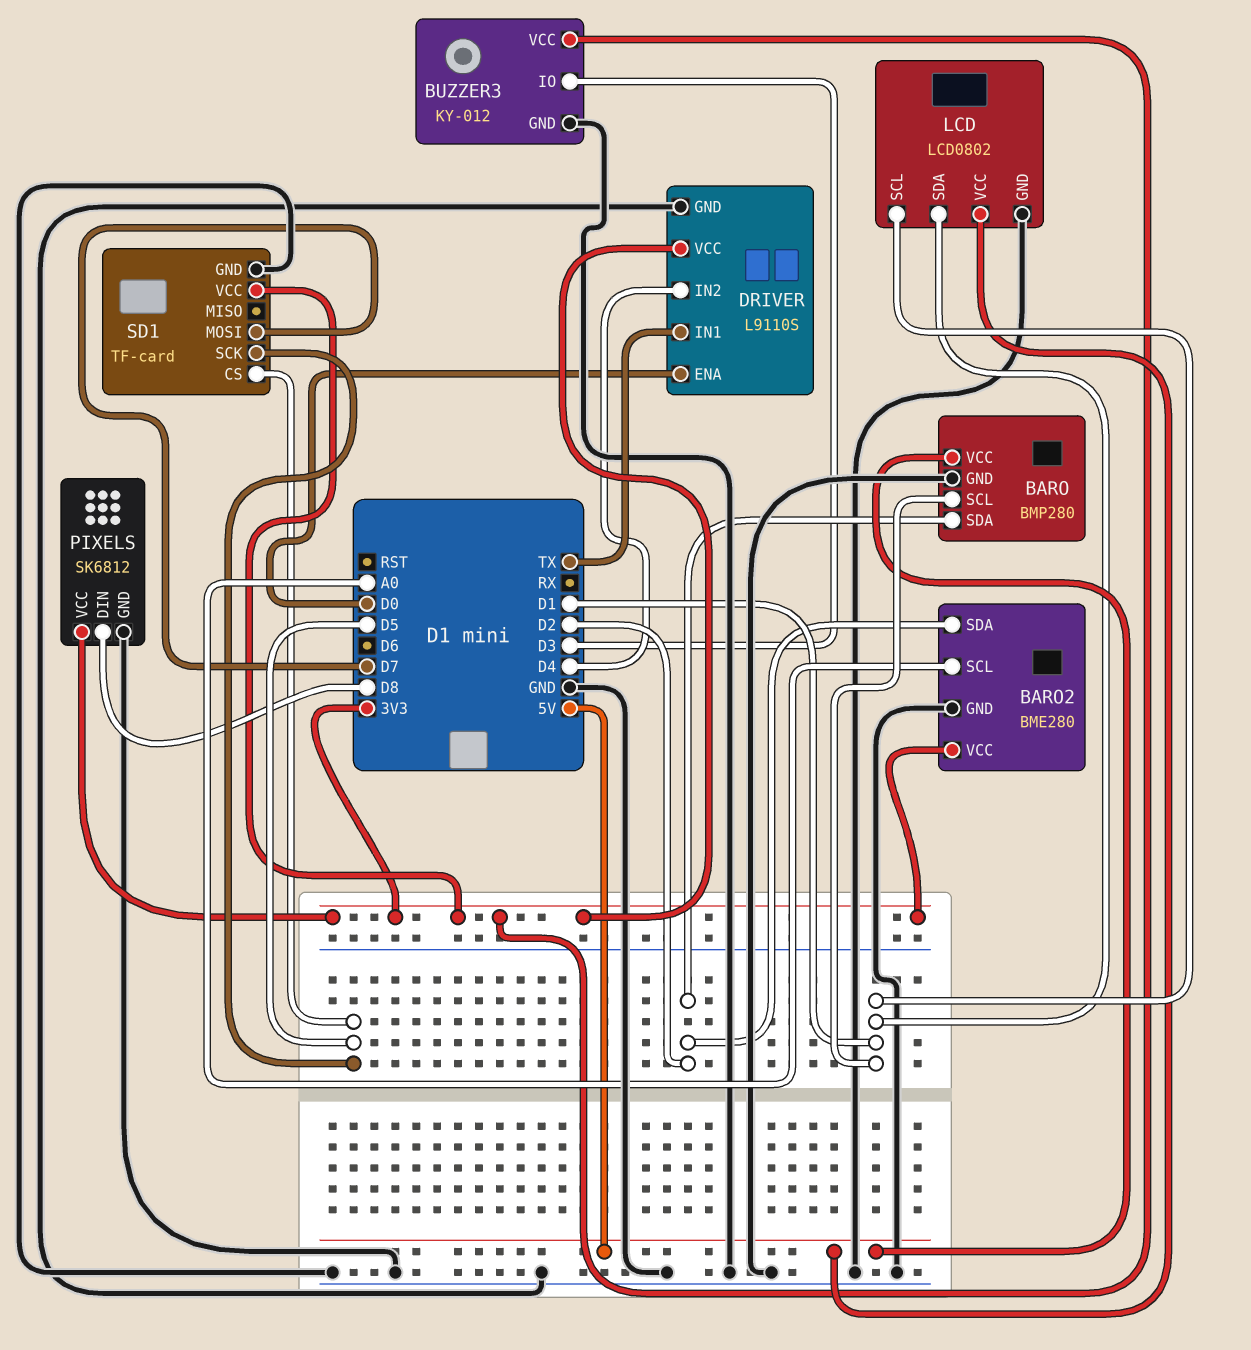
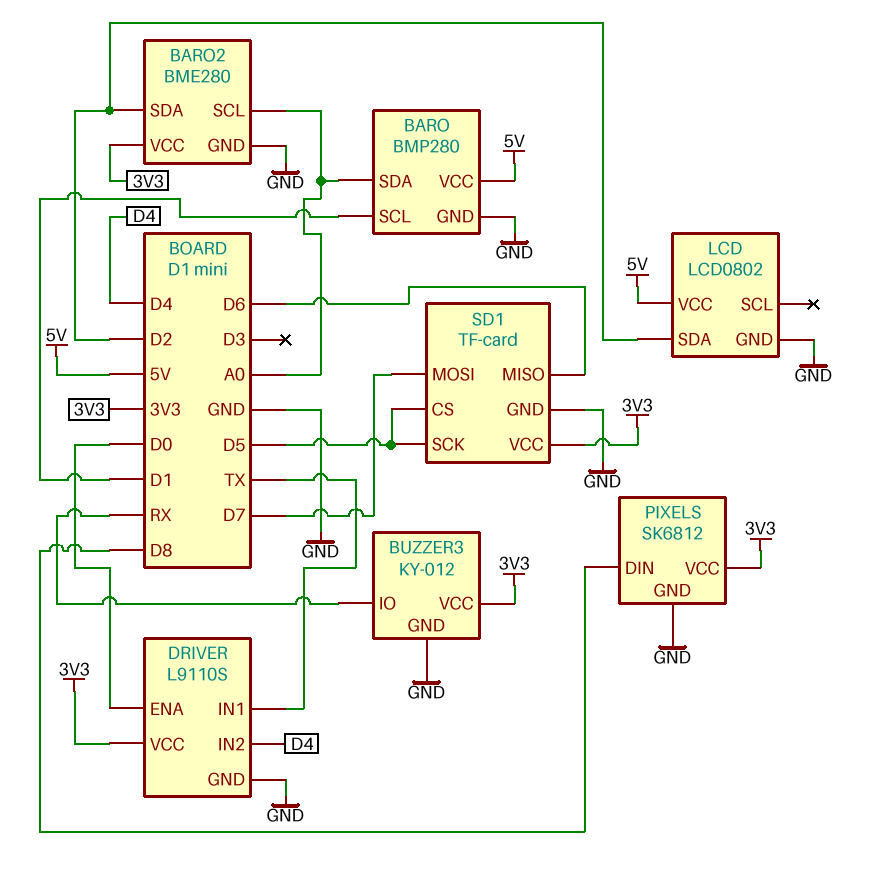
BARO pin SDA: D2 -> A0
BUZZER3 pin IO: D3 -> RX
LCD pin SCL: D1 -> none
LCD pin SDA: D1 -> D2
SD1 pin MISO: none -> D6

